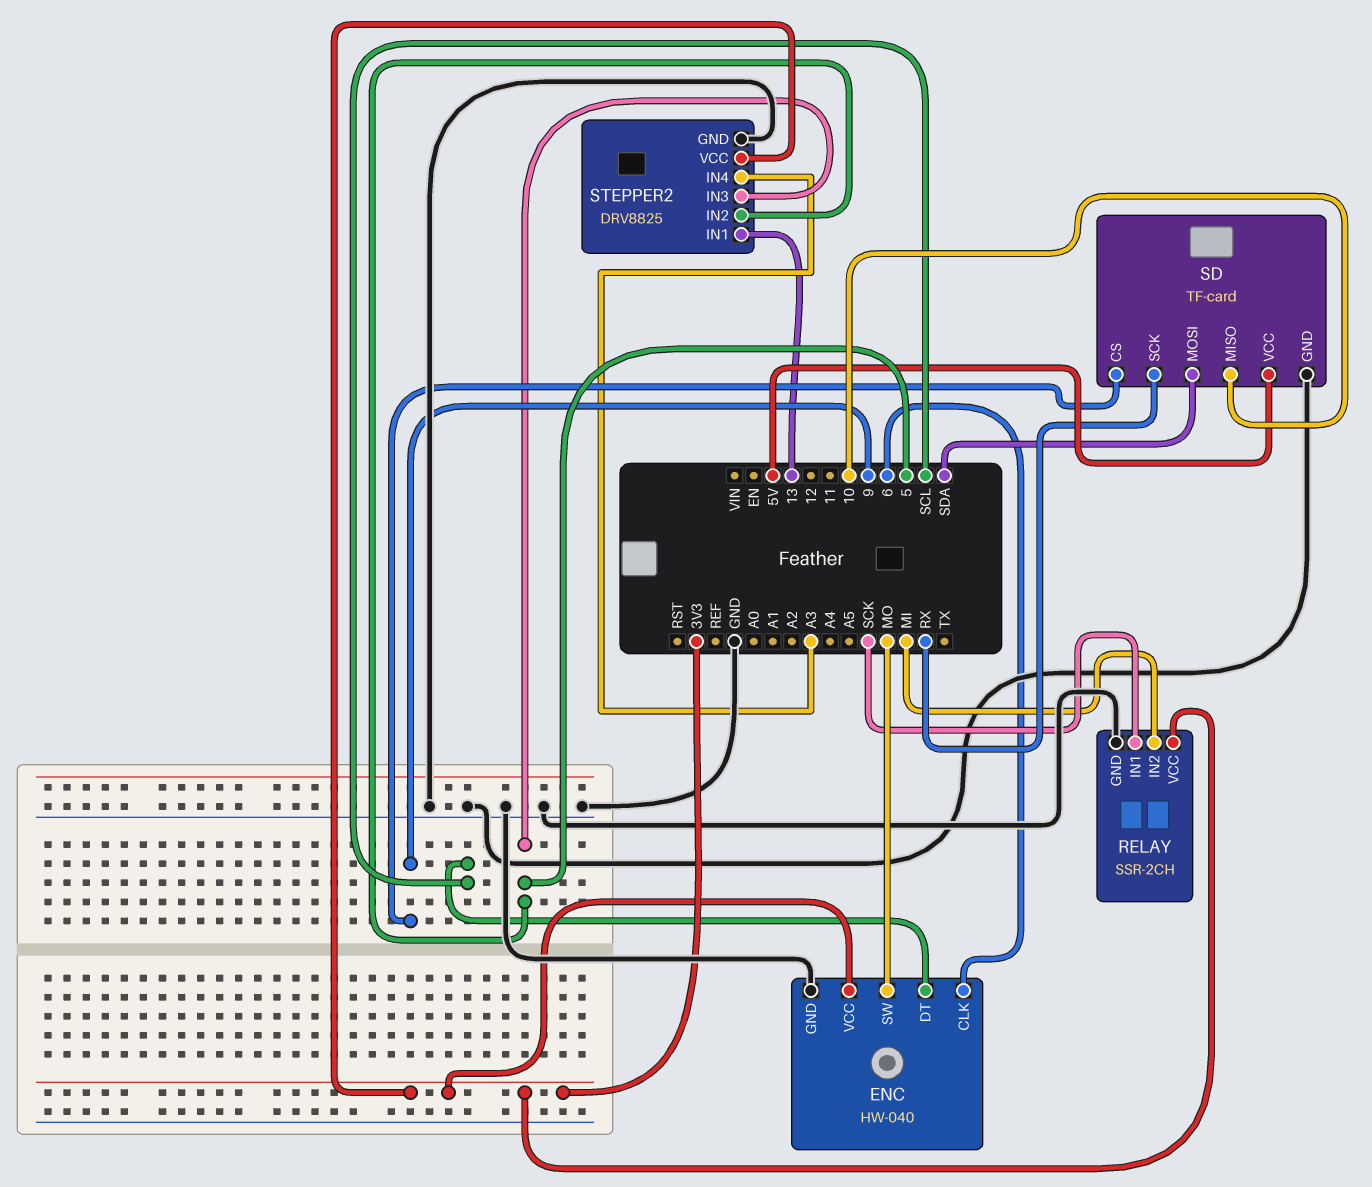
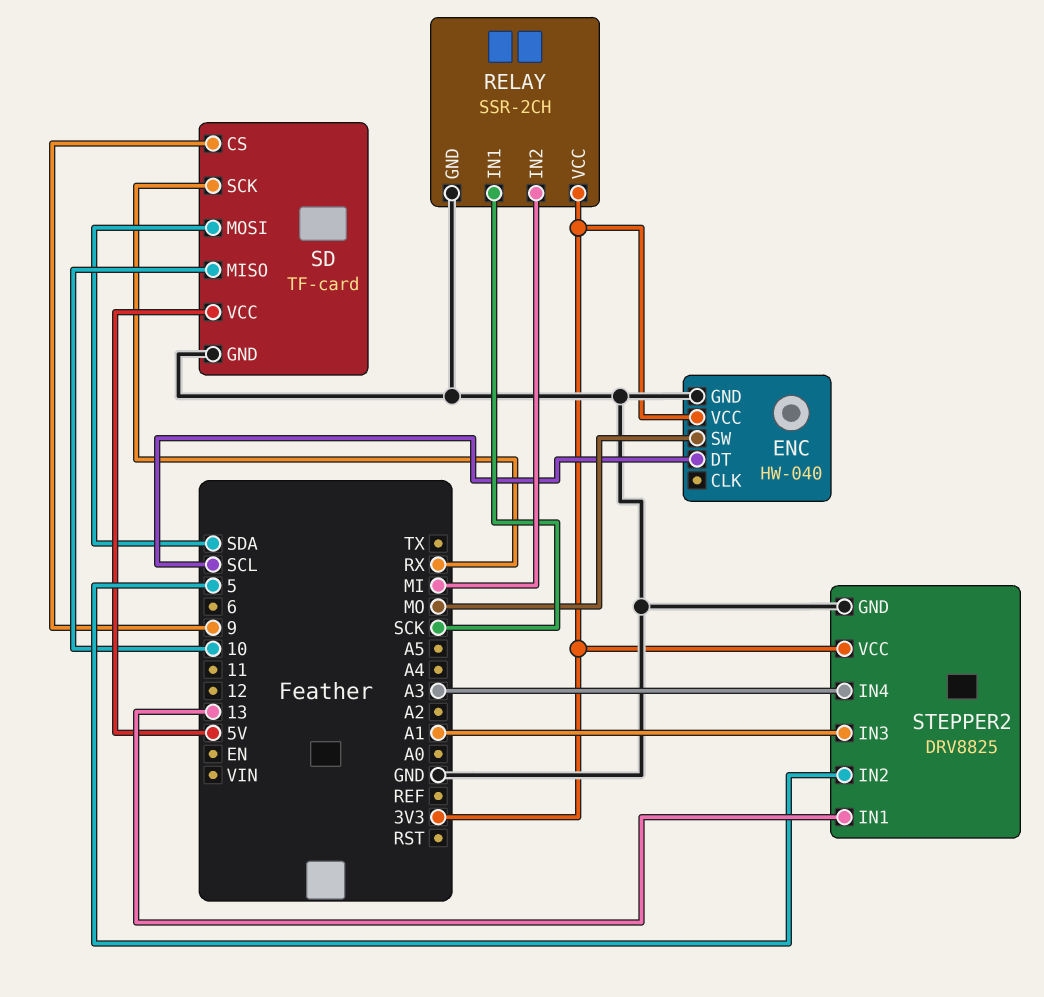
ENC pin CLK: 6 -> none
STEPPER2 pin IN3: 5 -> A1

